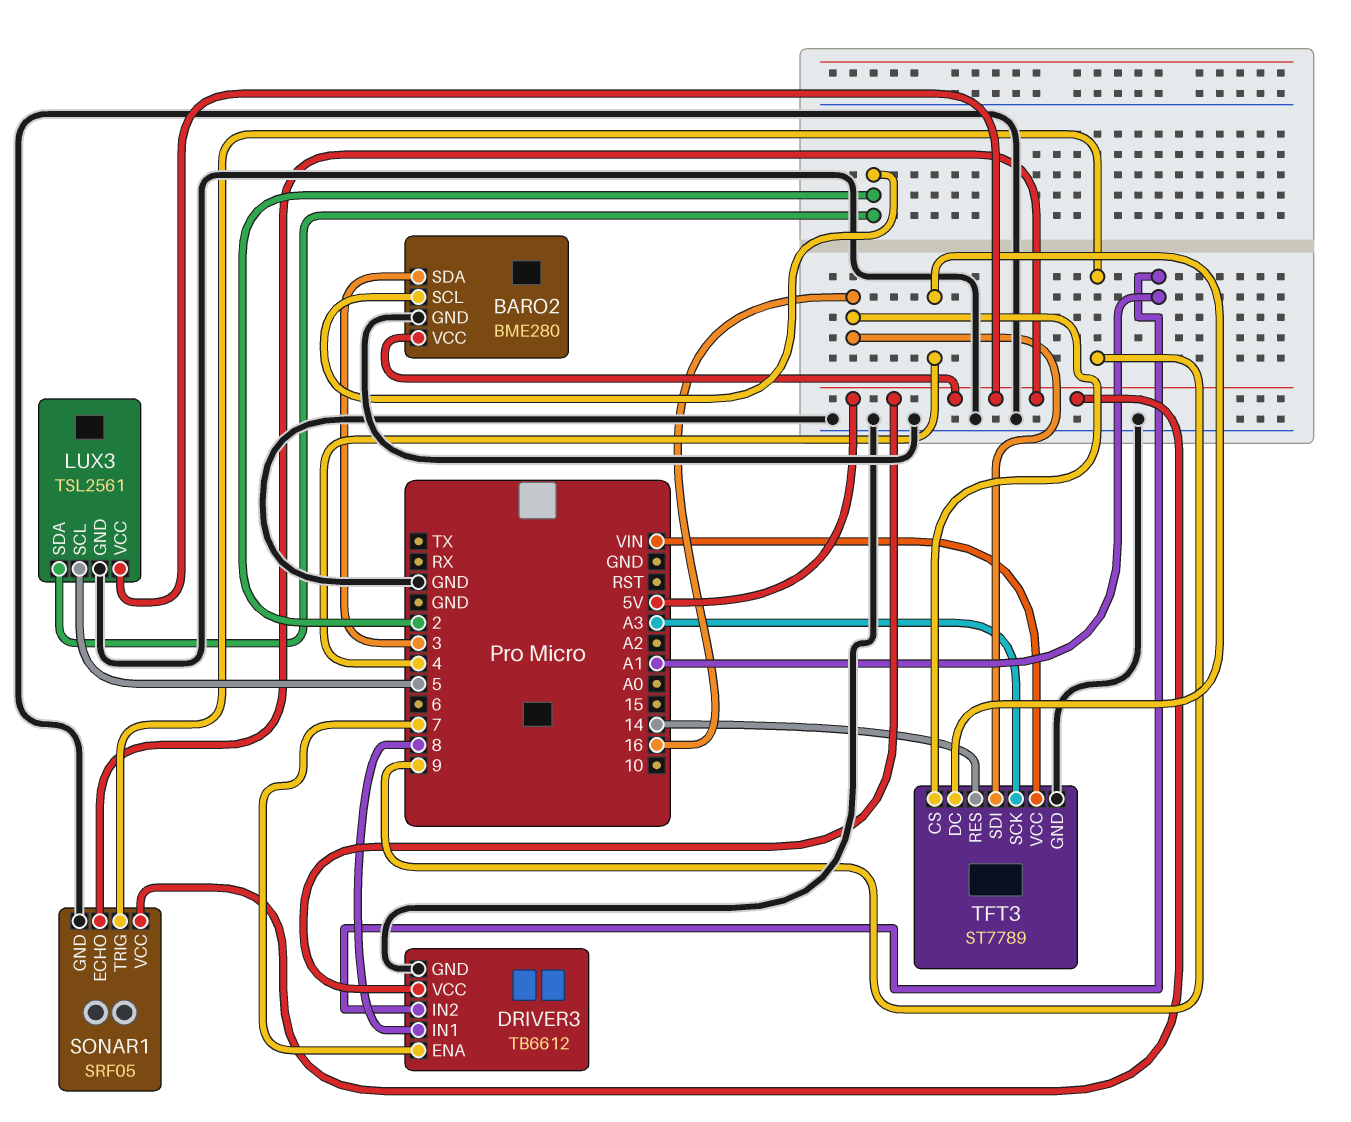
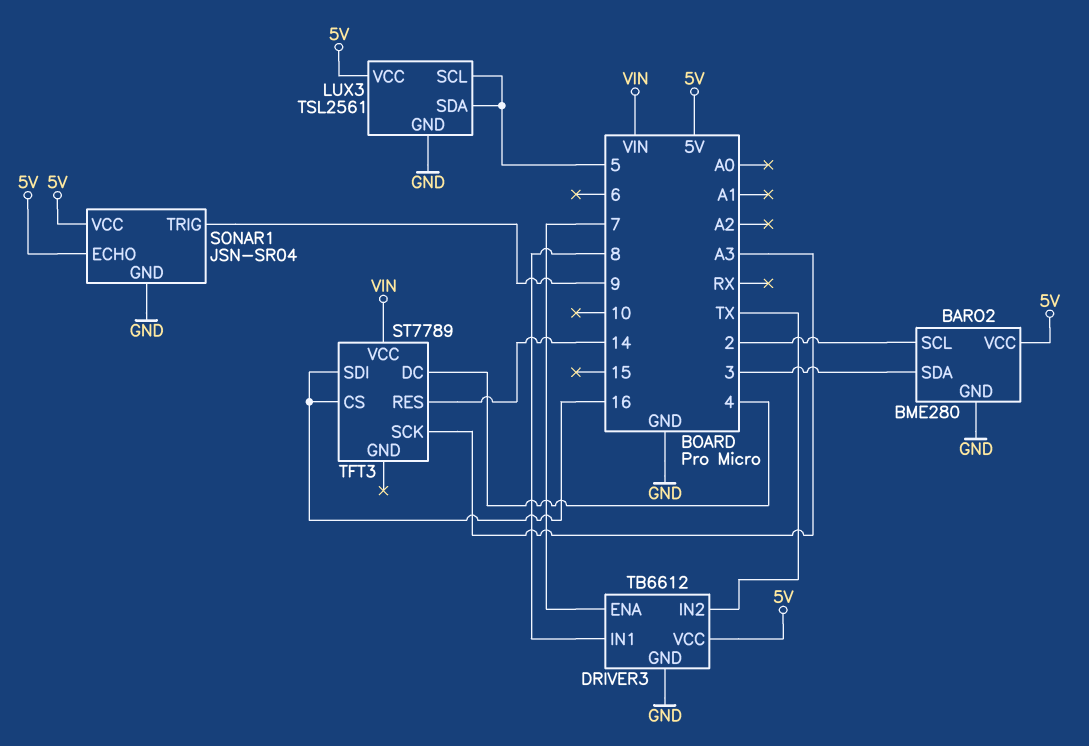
DRIVER3 pin IN2: A1 -> TX
LUX3 pin SDA: 2 -> 5
SONAR1: SRF05 -> JSN-SR04
TFT3 pin GND: GND -> none

